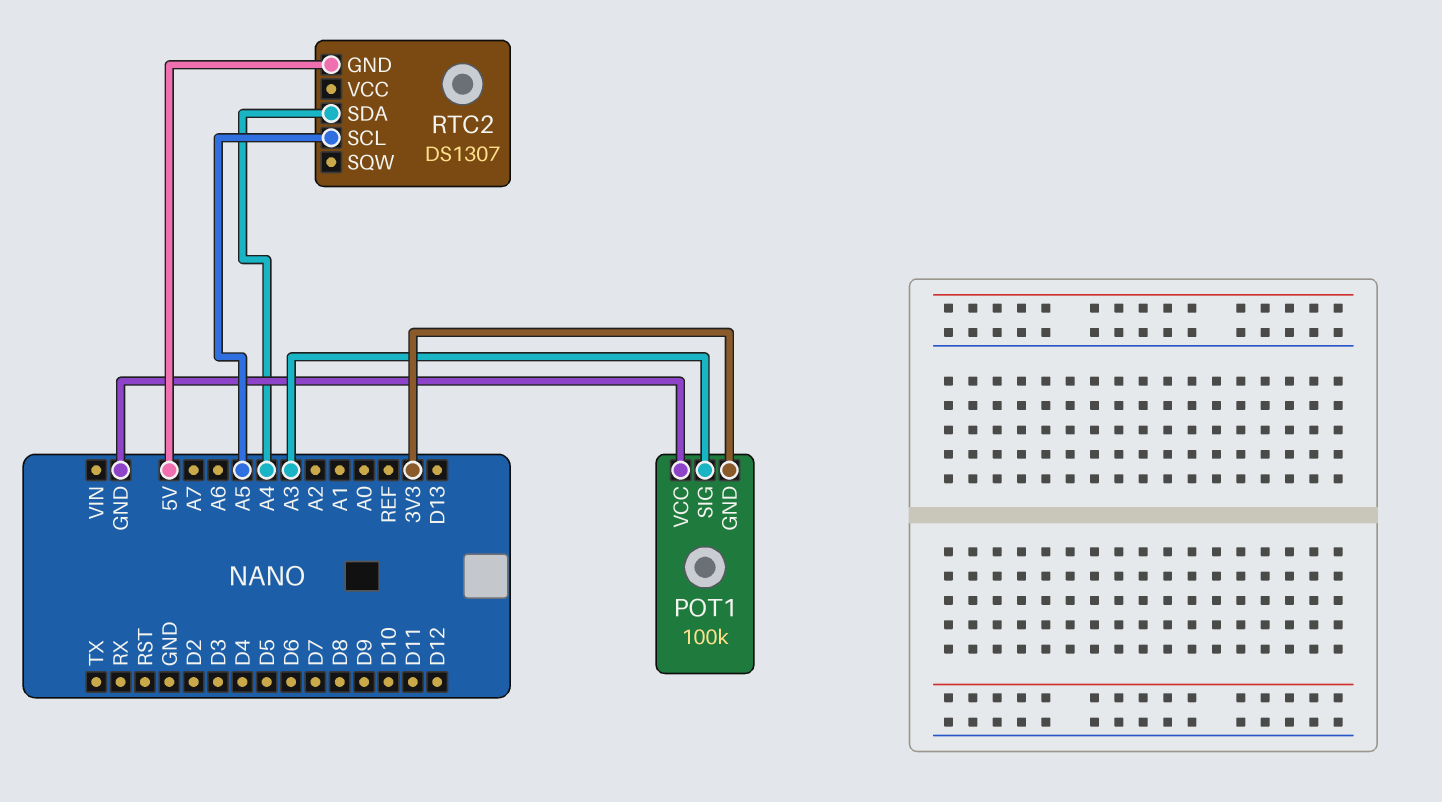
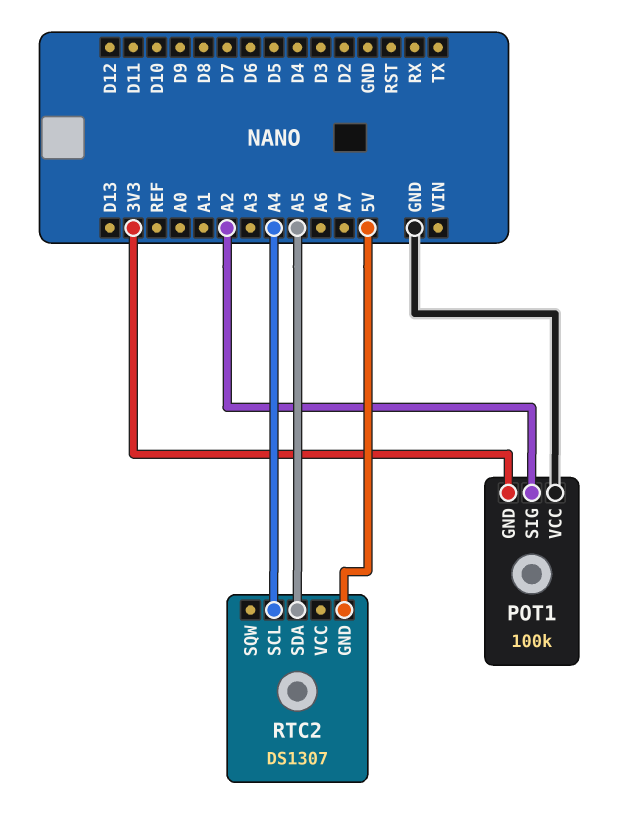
POT1 pin SIG: A3 -> A2
RTC2 pin SCL: A5 -> A4
RTC2 pin SDA: A4 -> A5

